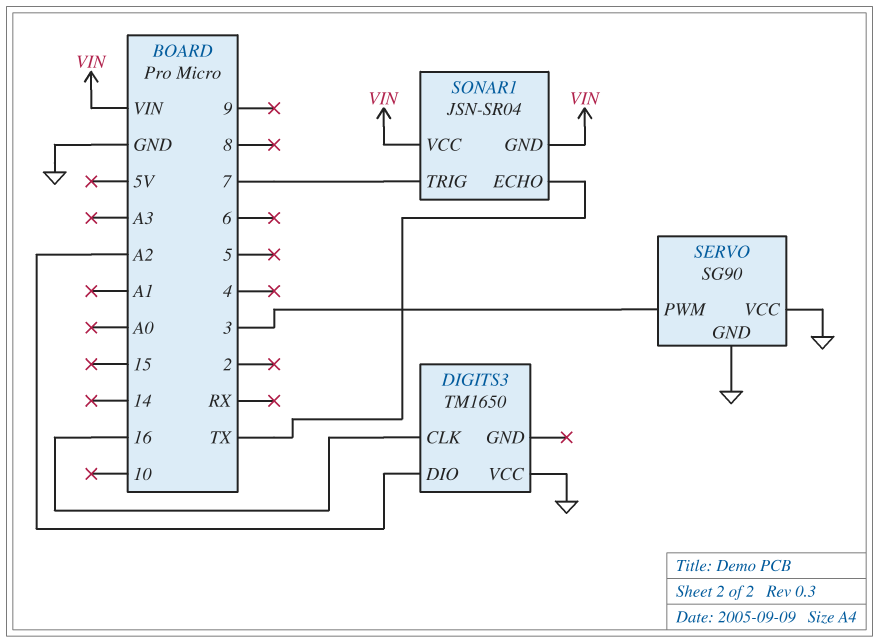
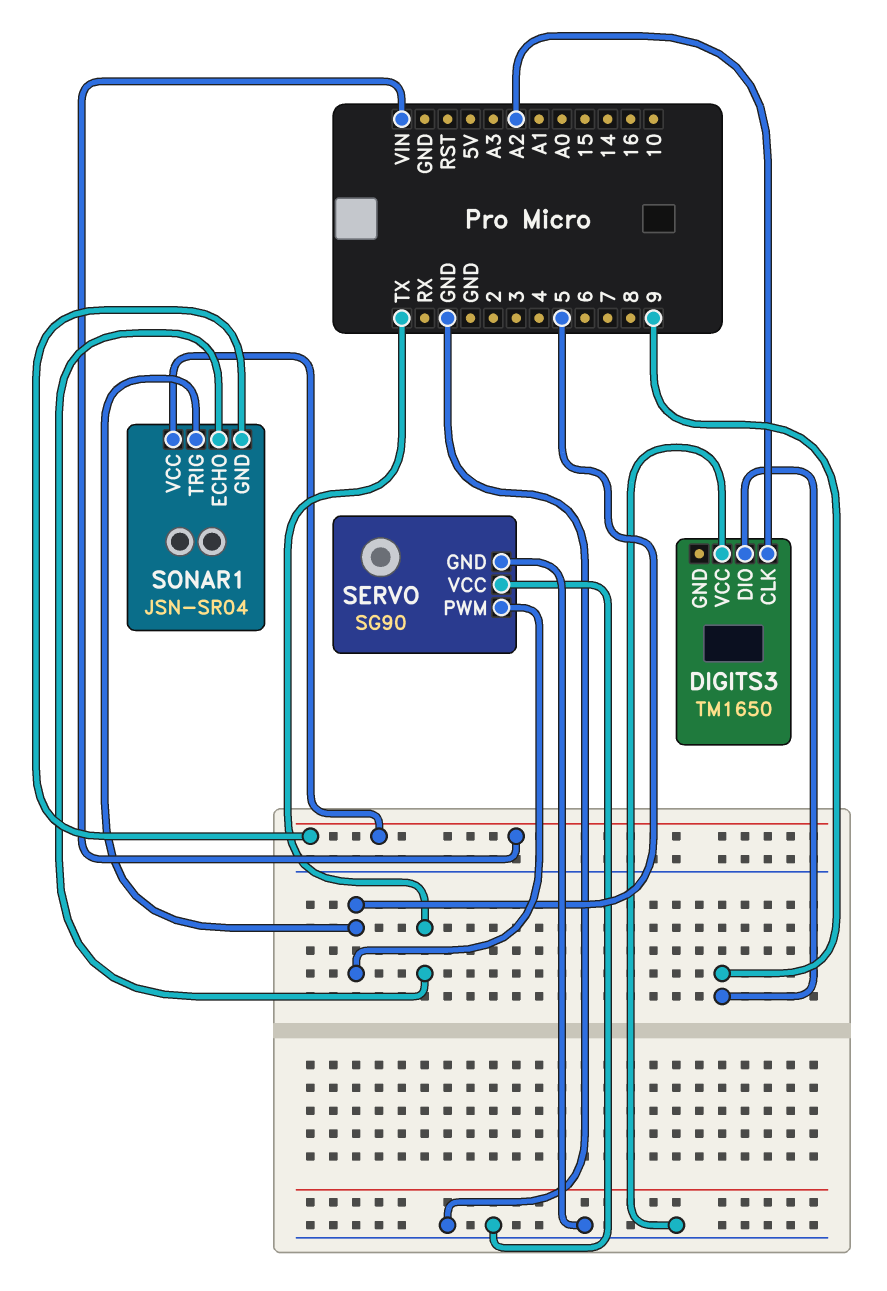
DIGITS3 pin CLK: 16 -> A2
DIGITS3 pin DIO: A2 -> 9
SERVO pin PWM: 3 -> 5
SONAR1 pin TRIG: 7 -> 5

